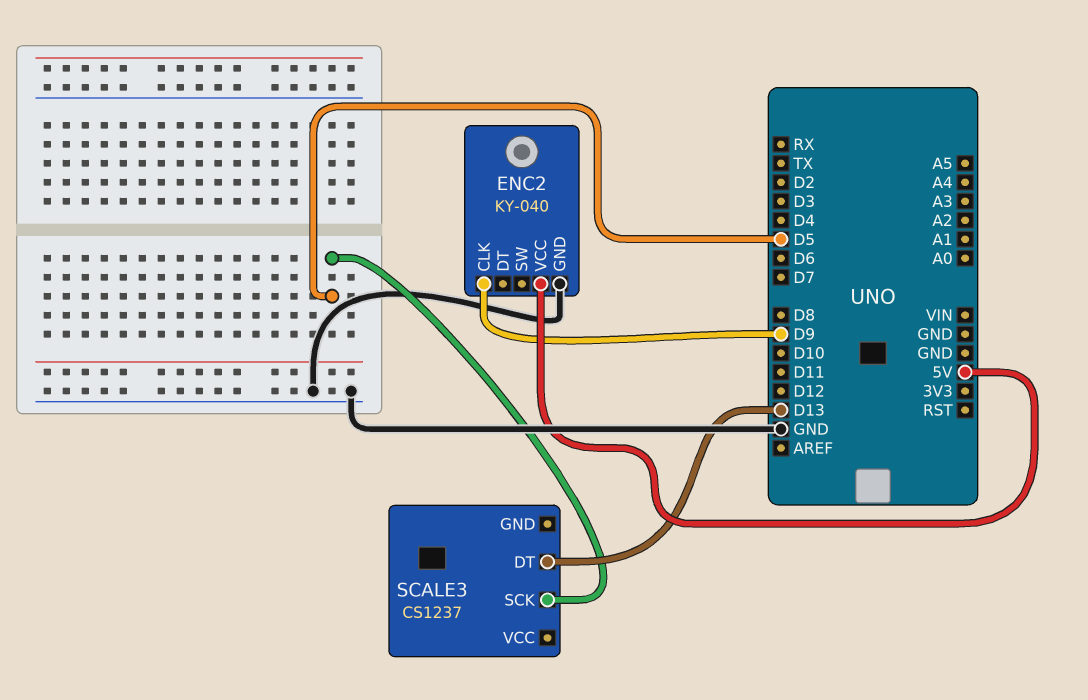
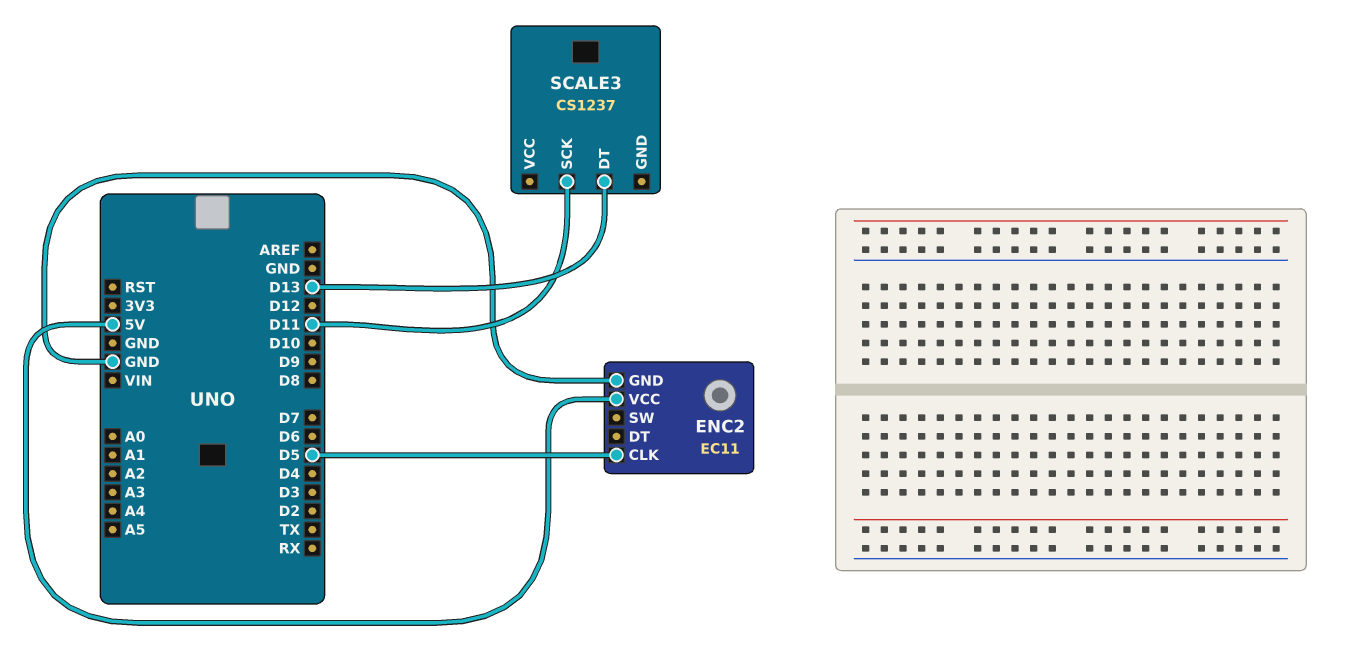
ENC2: KY-040 -> EC11
ENC2 pin CLK: D9 -> D5
SCALE3 pin SCK: D5 -> D11

